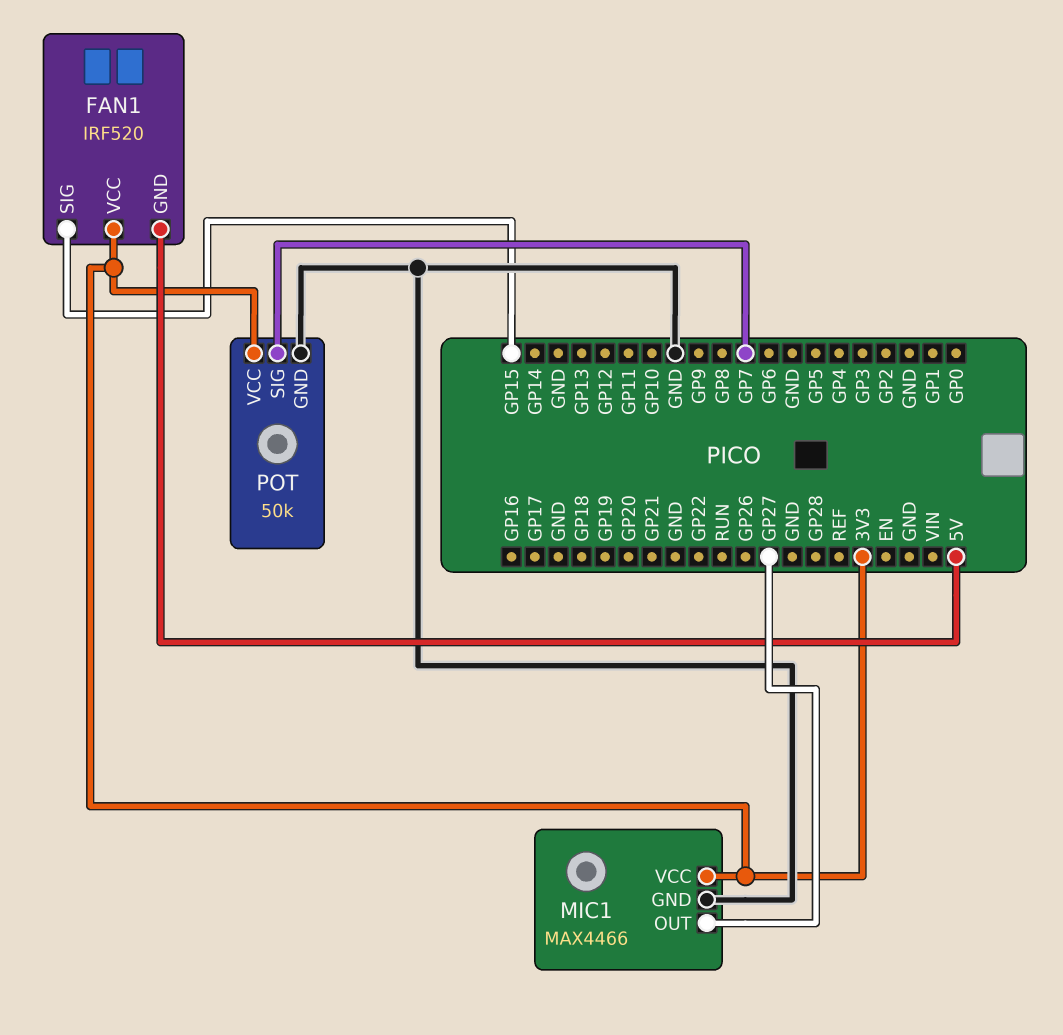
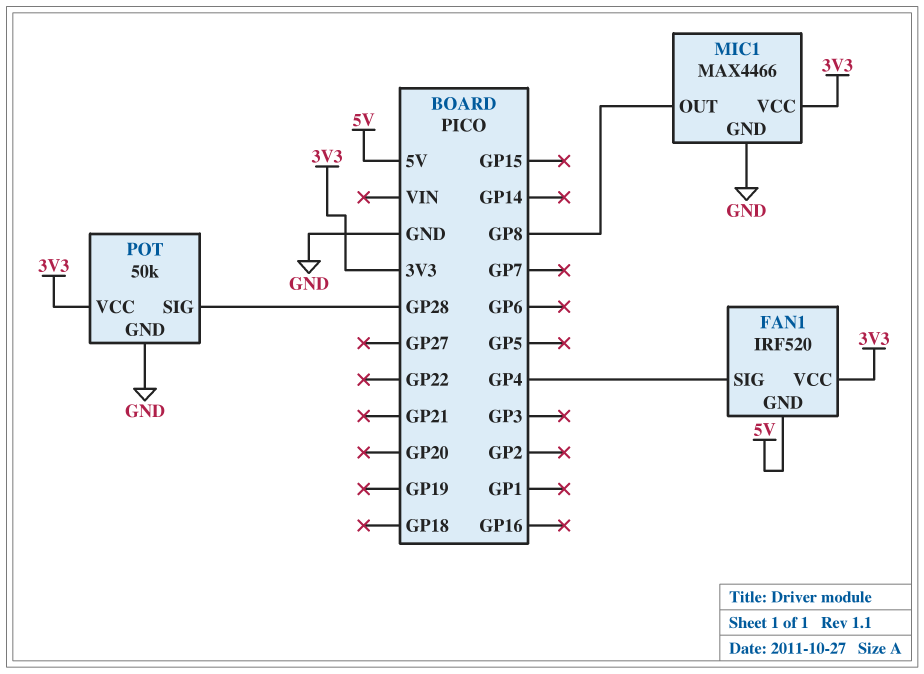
FAN1 pin SIG: GP15 -> GP4
MIC1 pin OUT: GP27 -> GP8
POT pin SIG: GP7 -> GP28

